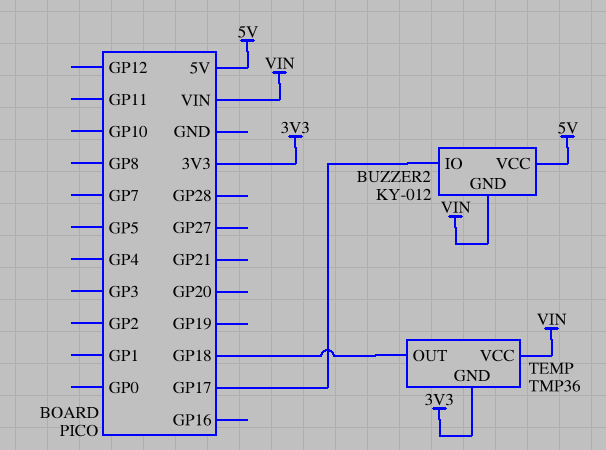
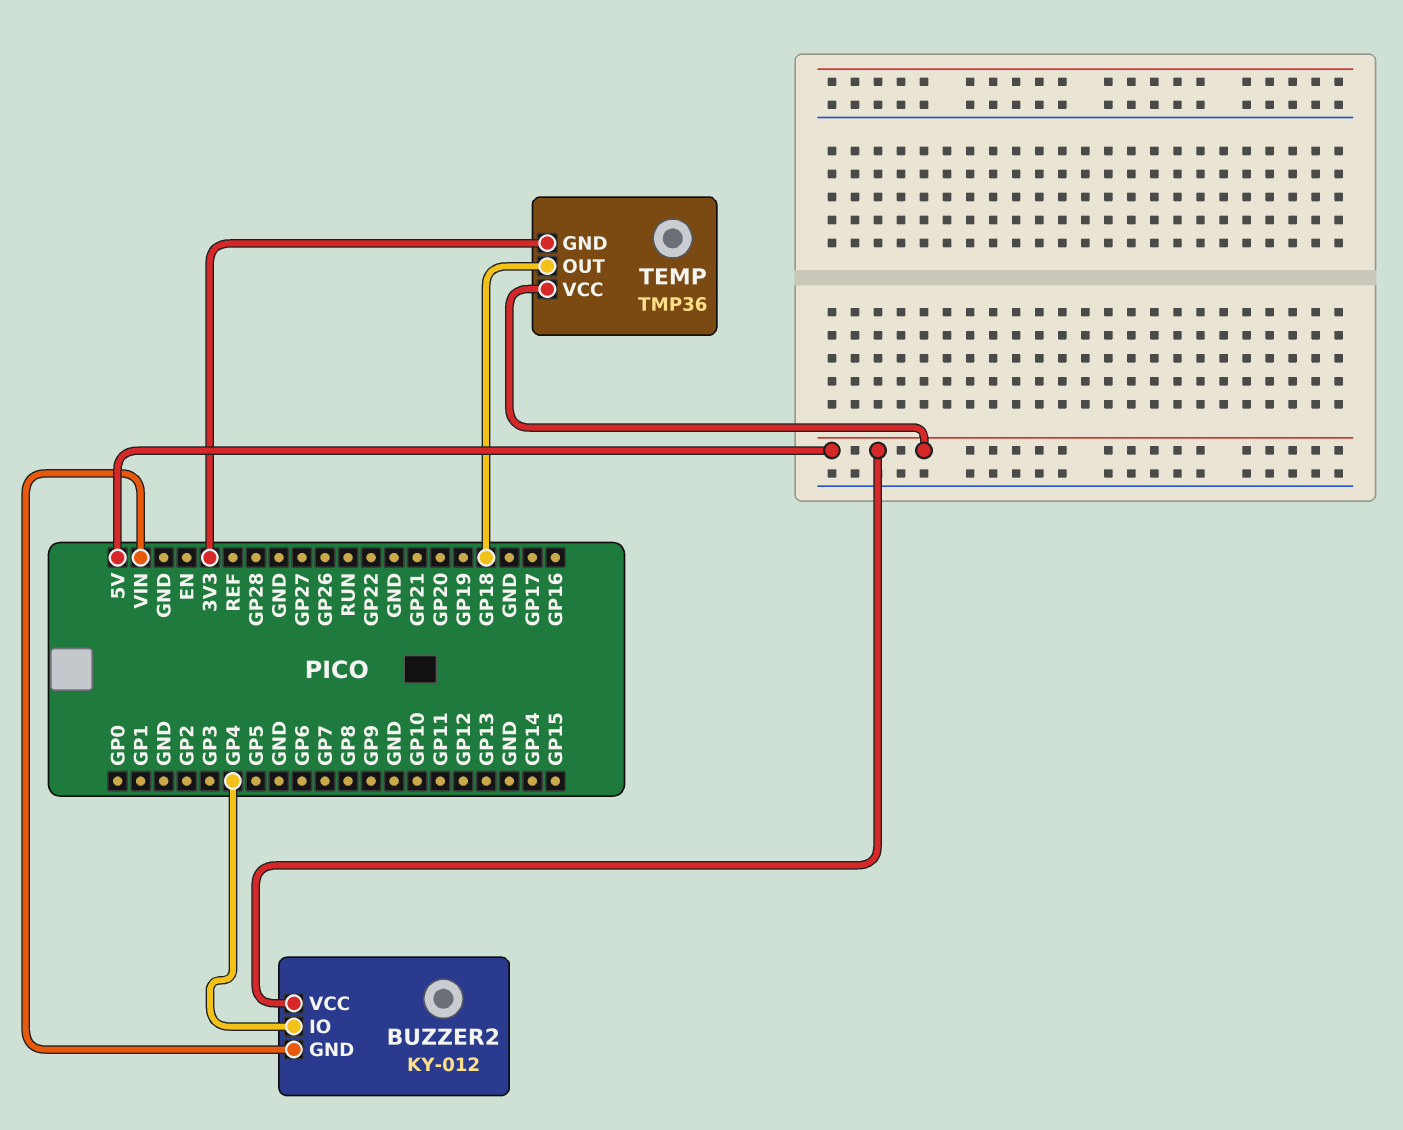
BUZZER2 pin IO: GP17 -> GP4
TEMP pin VCC: VIN -> 5V

